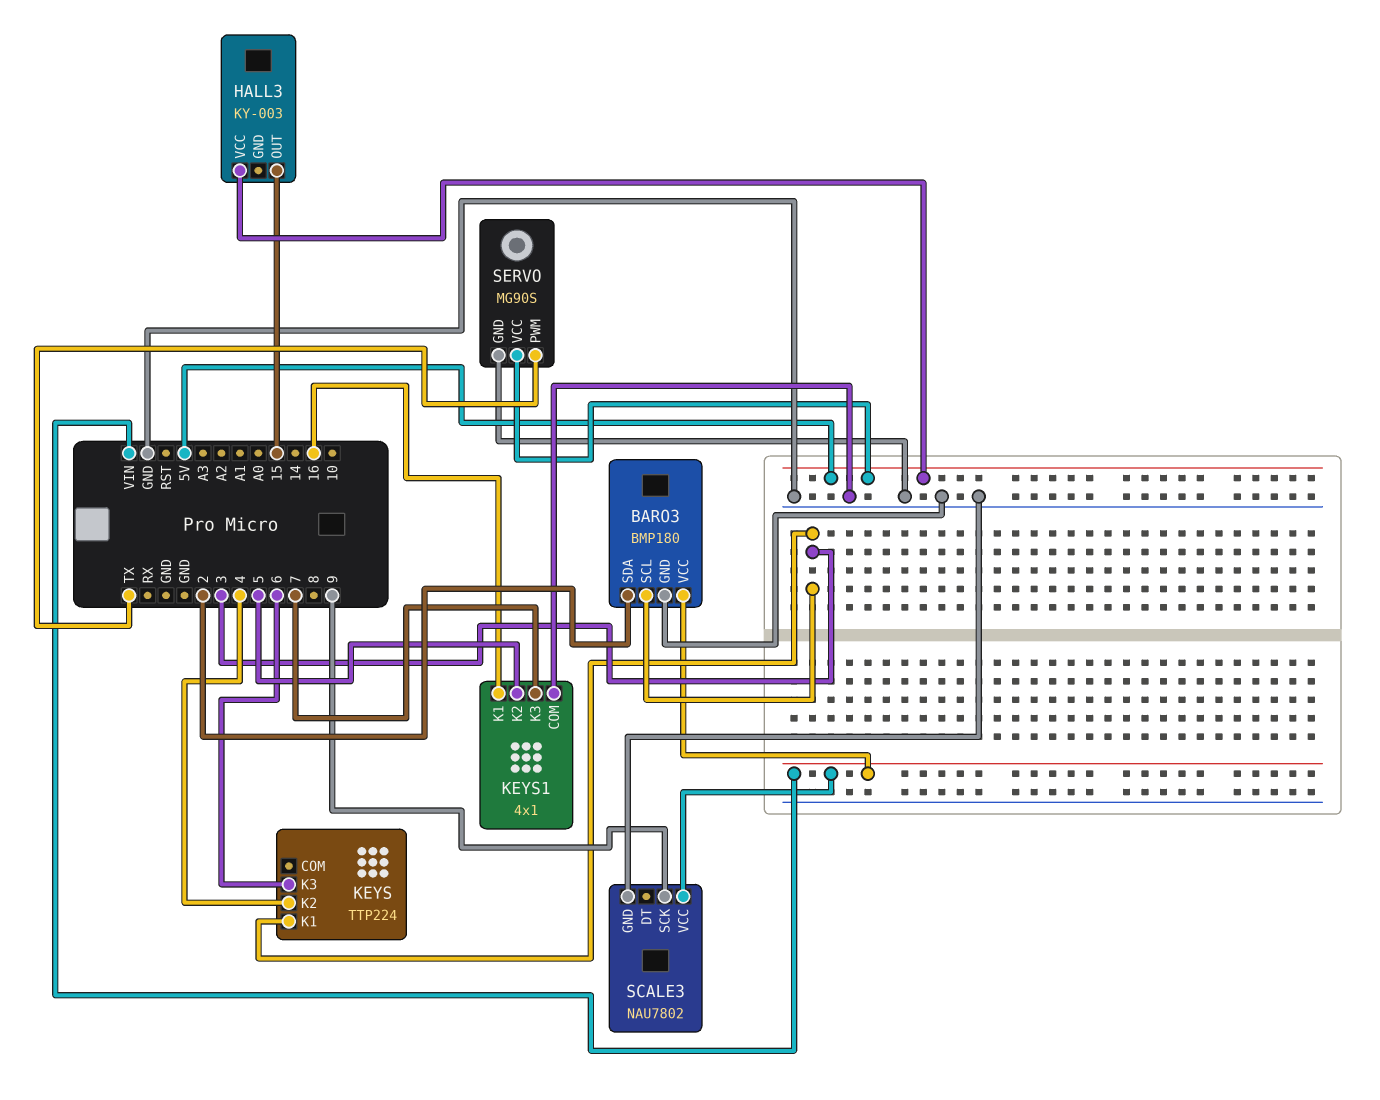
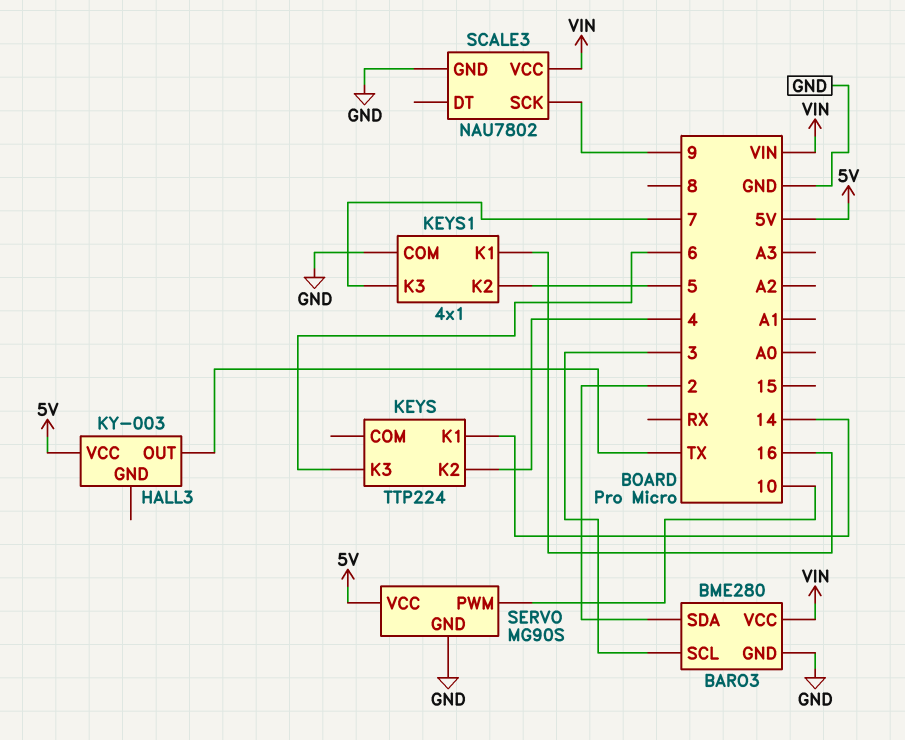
BARO3: BMP180 -> BME280
HALL3 pin OUT: 15 -> TX
KEYS pin K1: 3 -> 14
SERVO pin PWM: TX -> 10

